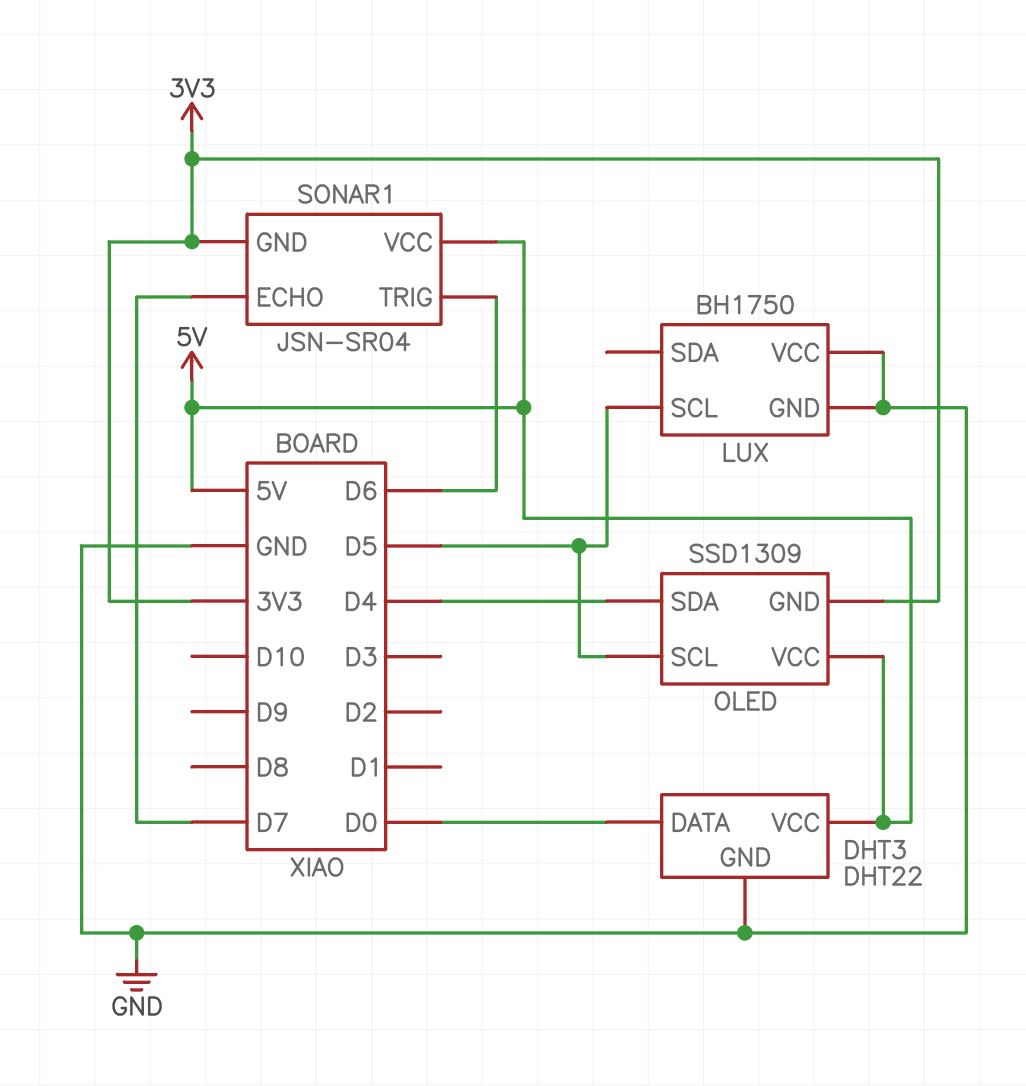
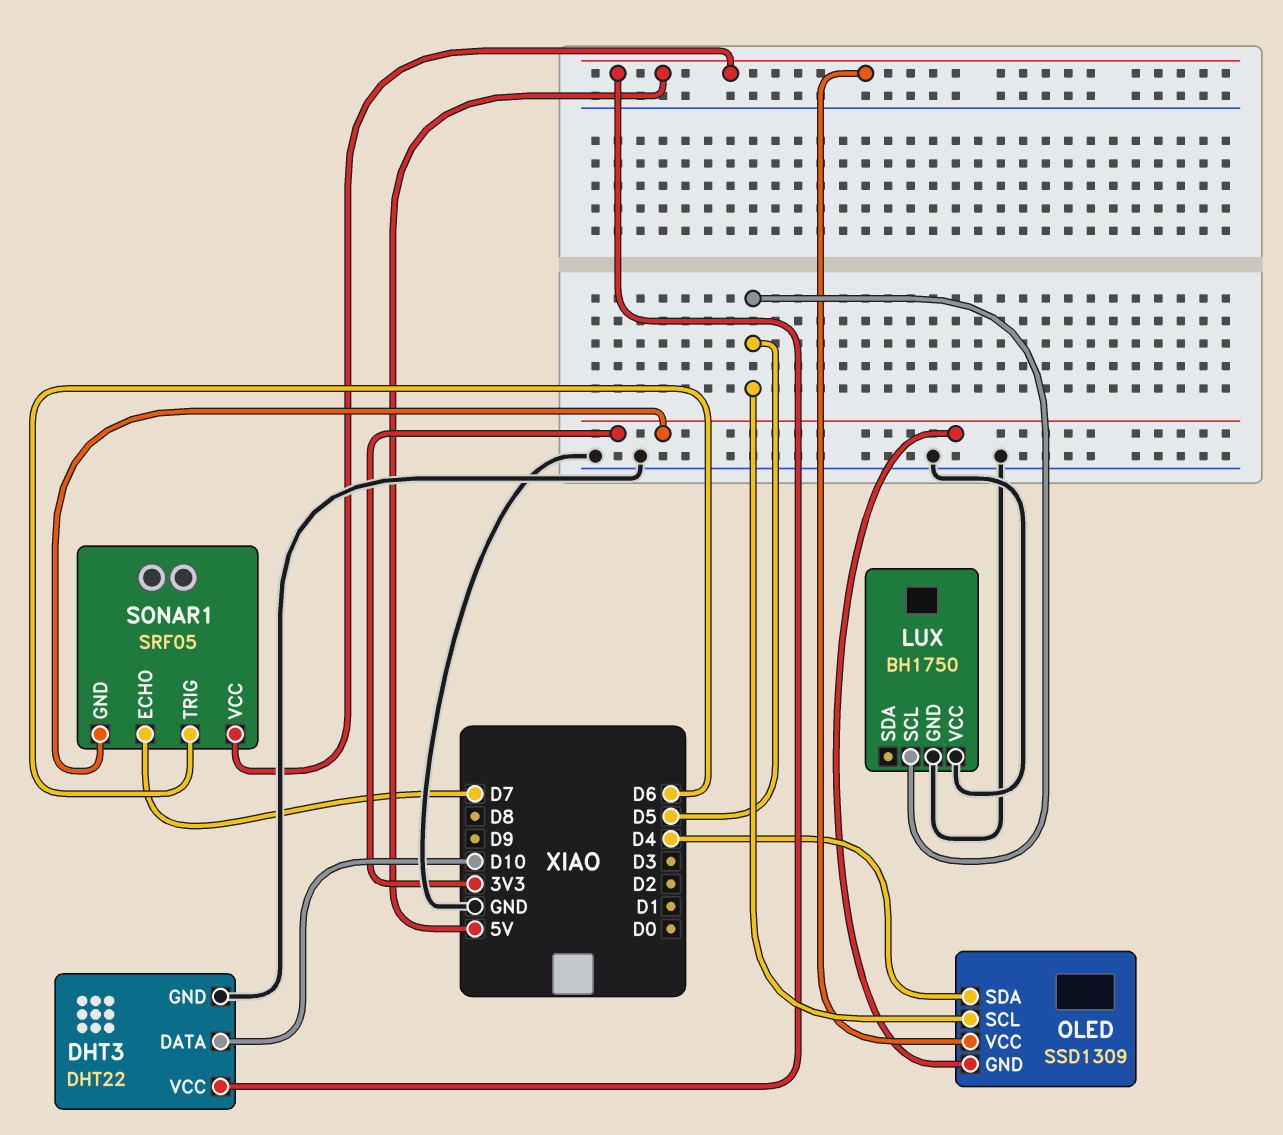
DHT3 pin DATA: D0 -> D10
SONAR1: JSN-SR04 -> SRF05

